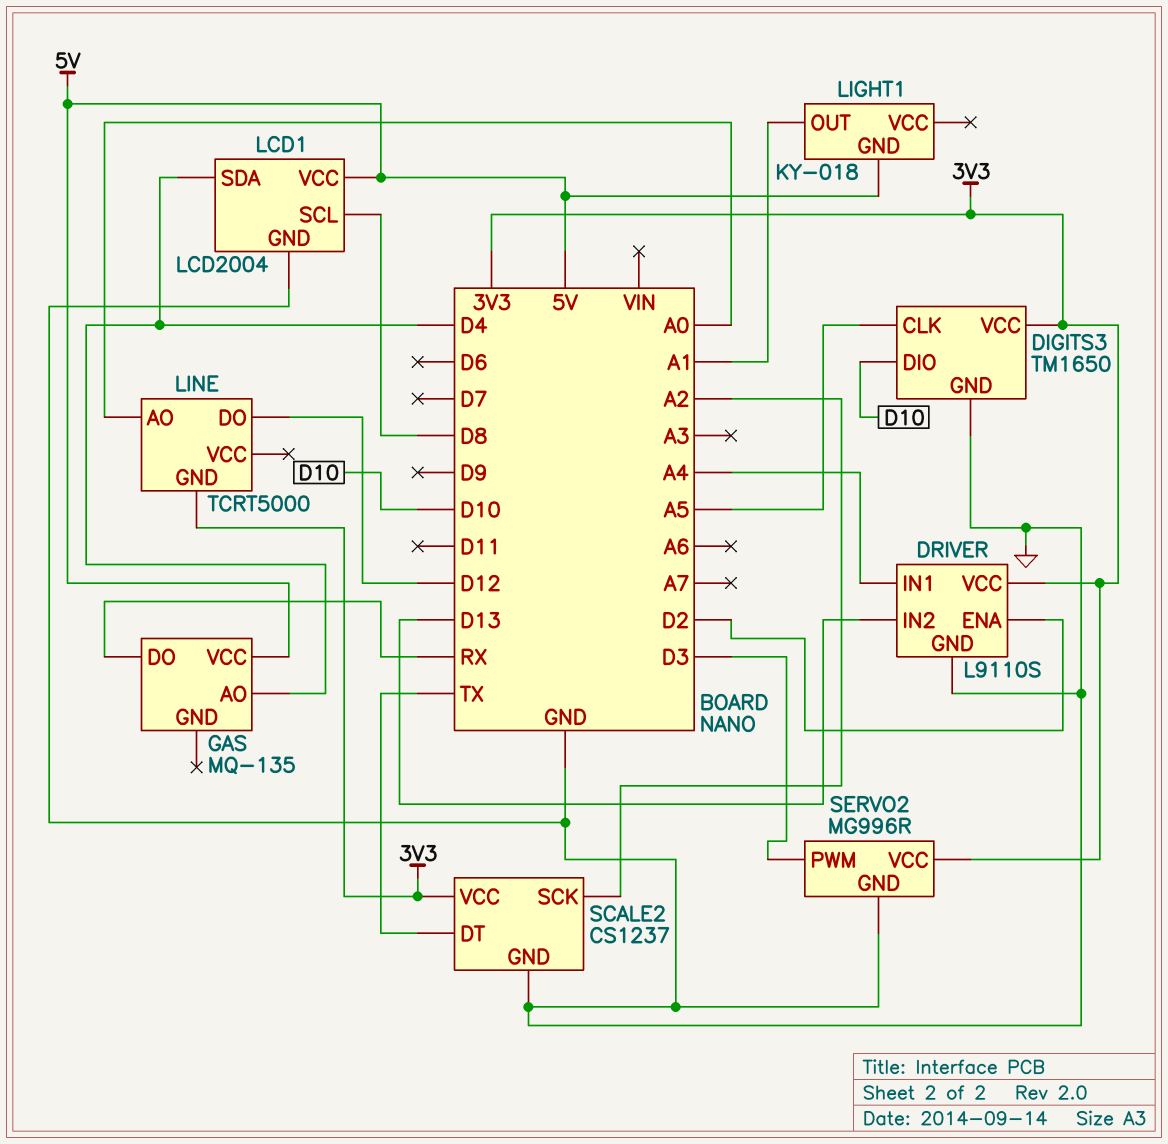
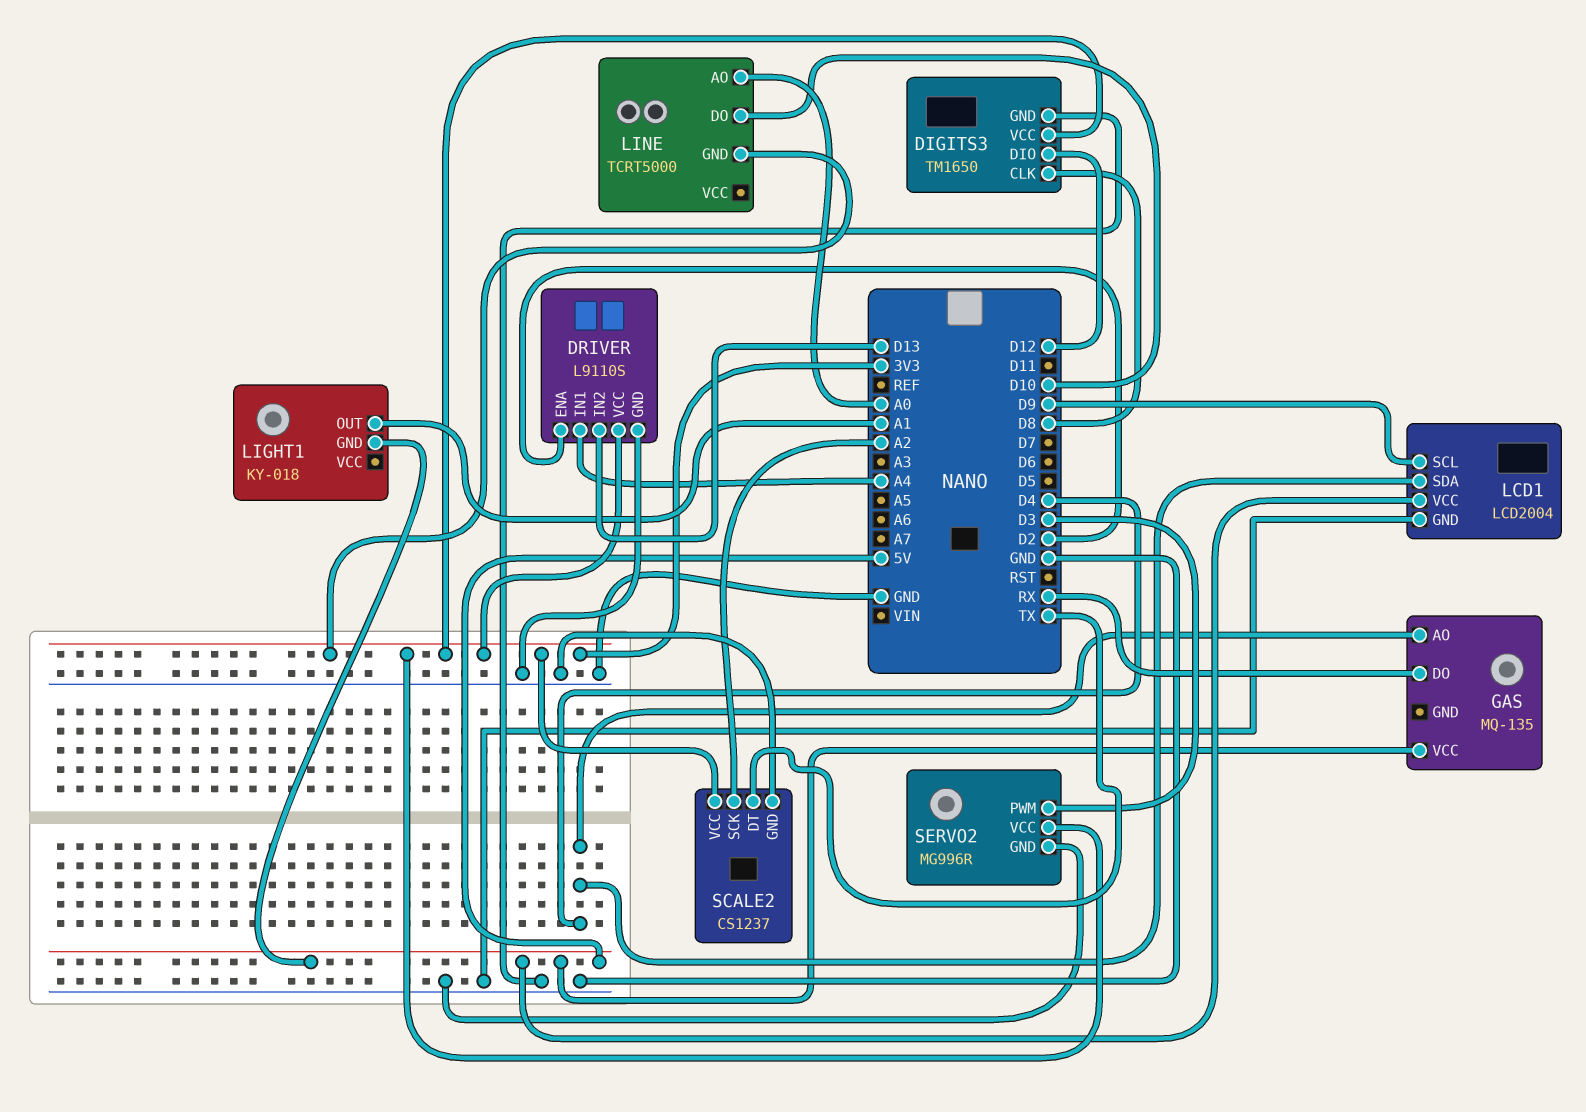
DIGITS3 pin CLK: A5 -> D8
DIGITS3 pin DIO: D10 -> D12
LCD1 pin SCL: D8 -> D9
LINE pin DO: D12 -> D10

